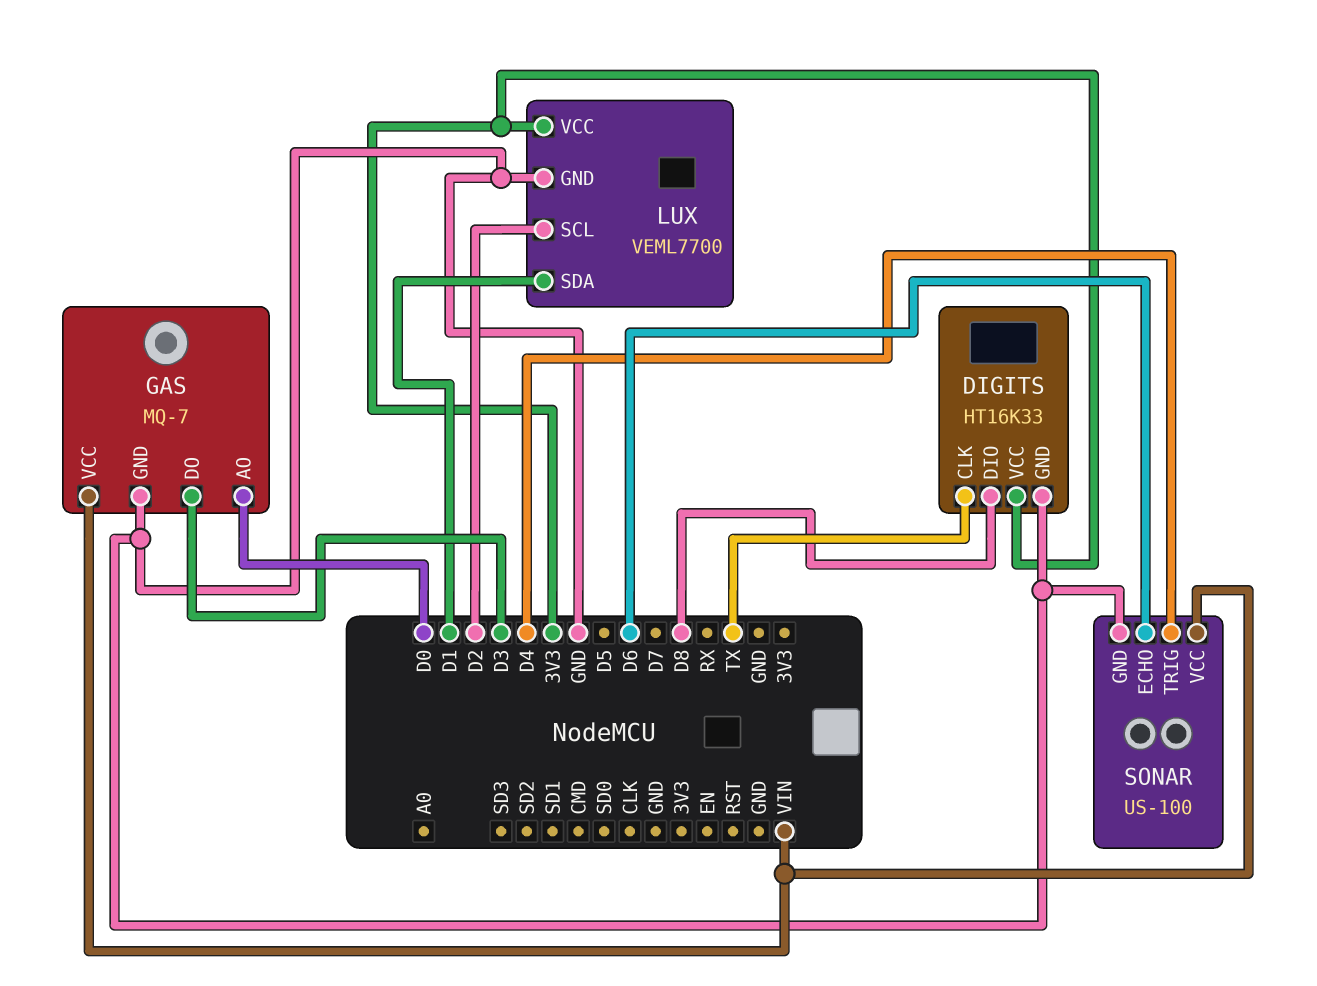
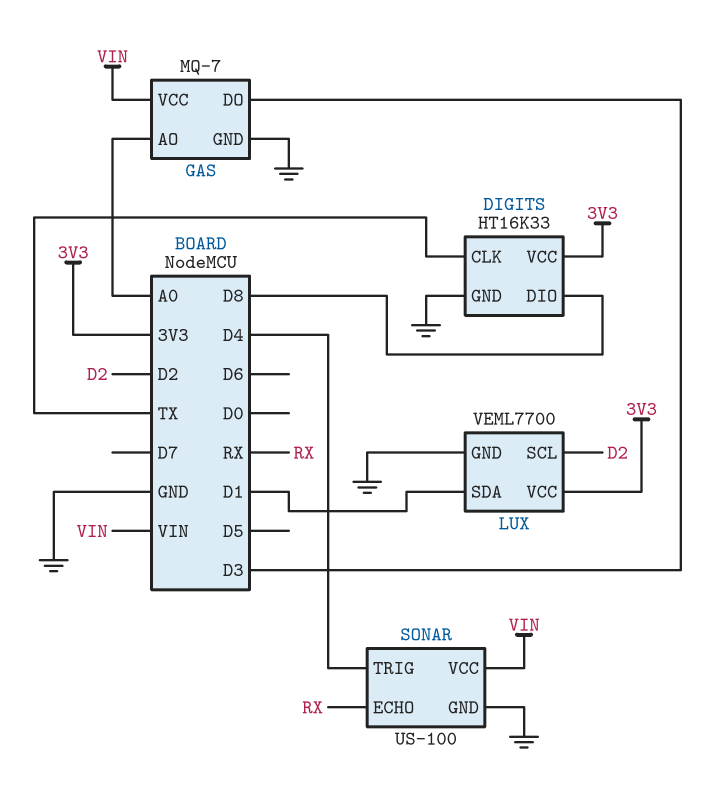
GAS pin AO: D0 -> A0
SONAR pin ECHO: D6 -> RX

